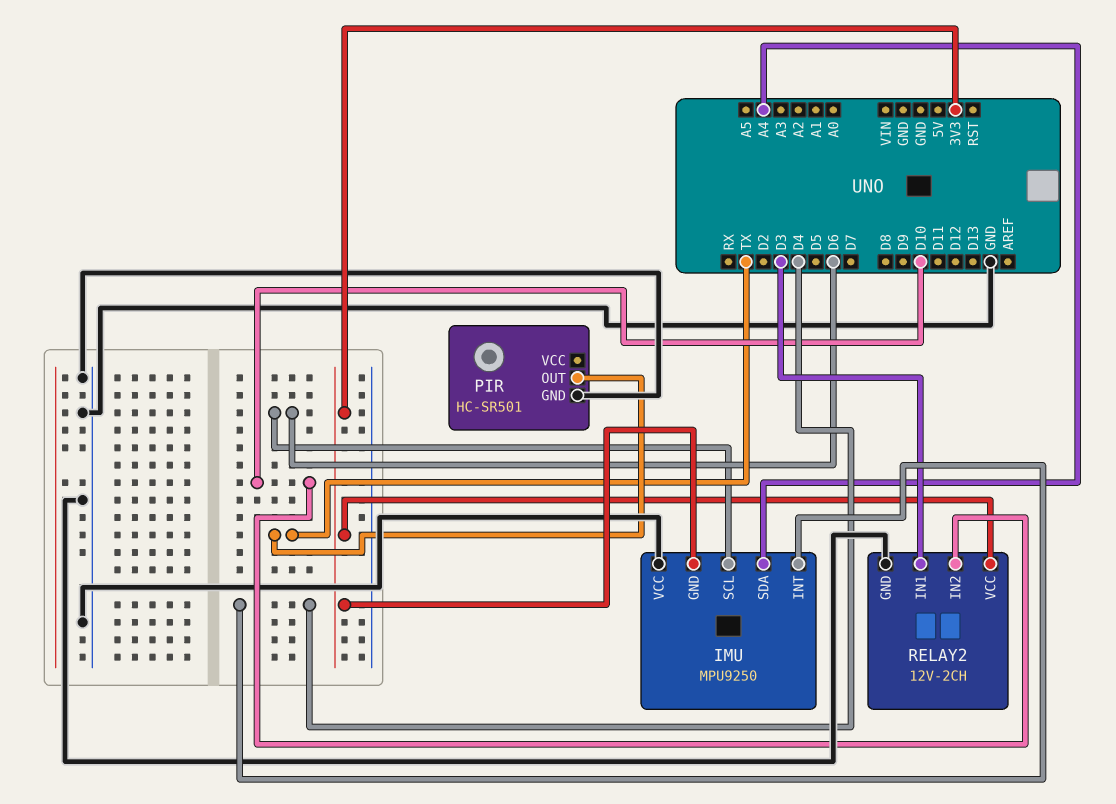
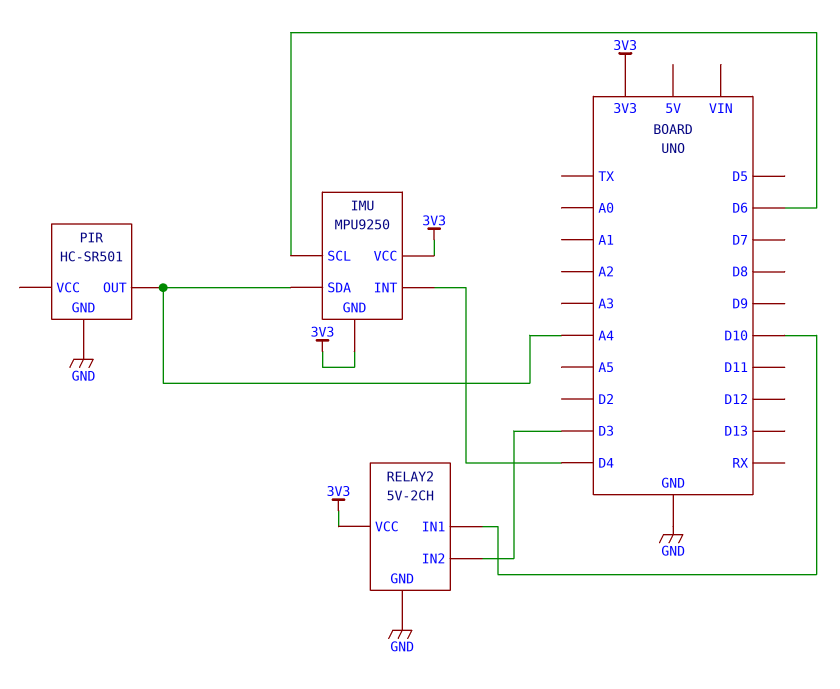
IMU pin VCC: GND -> 3V3
PIR pin OUT: TX -> A4
RELAY2: 12V-2CH -> 5V-2CH
RELAY2 pin IN1: D3 -> D10
RELAY2 pin IN2: D10 -> D3

